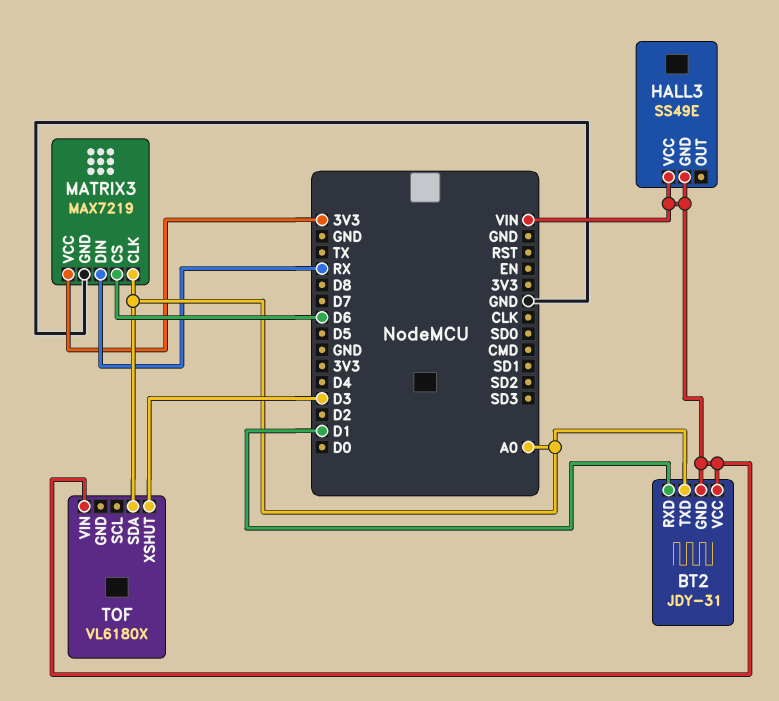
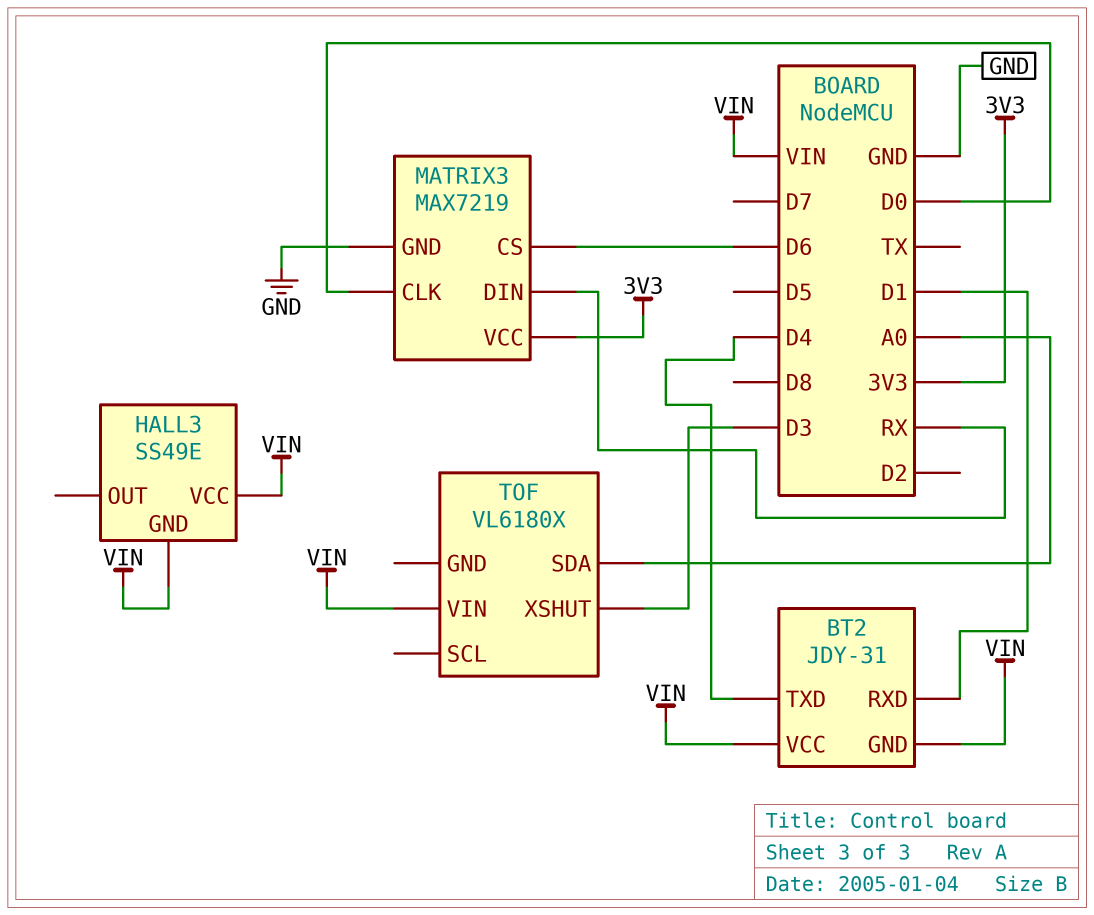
BT2 pin TXD: A0 -> D4
MATRIX3 pin CLK: A0 -> D0

